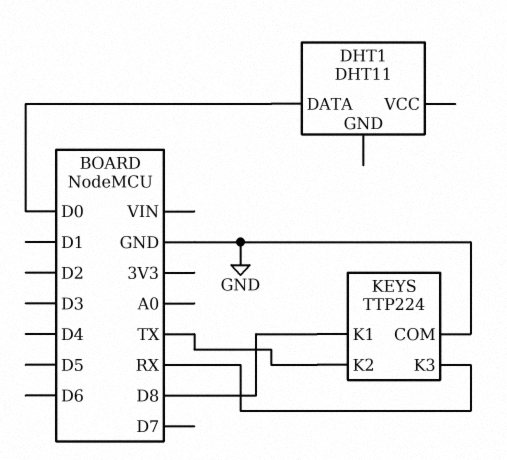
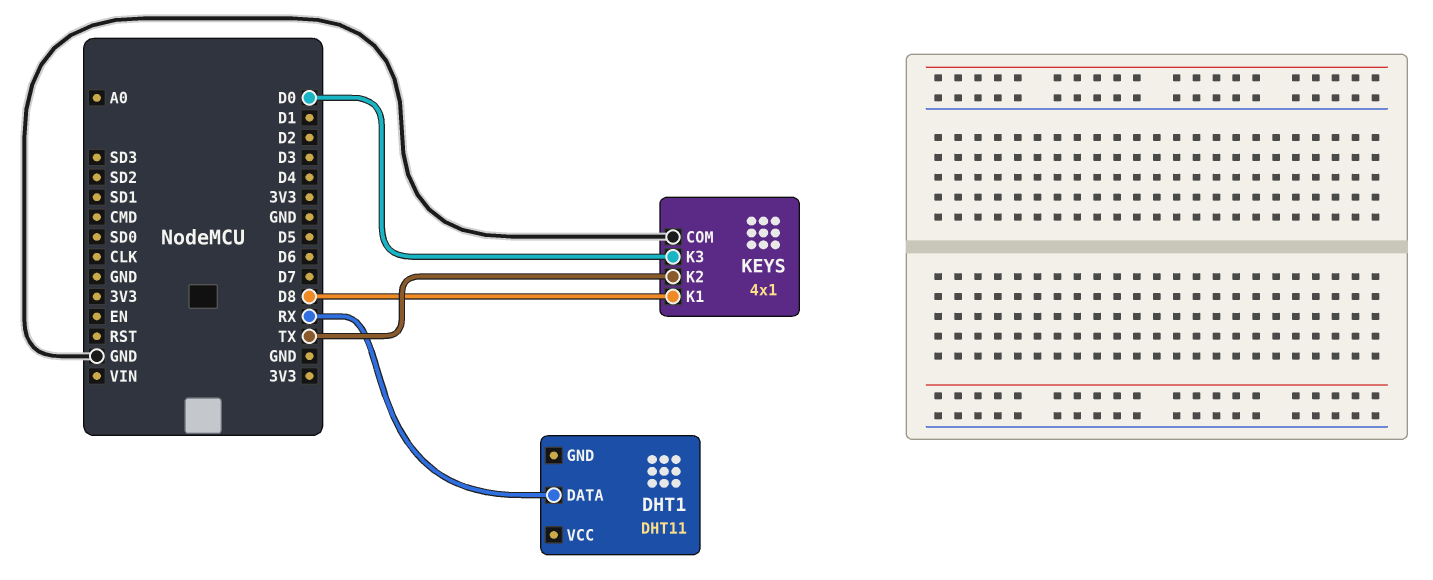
DHT1 pin DATA: D0 -> RX
KEYS: TTP224 -> 4x1
KEYS pin K3: RX -> D0

